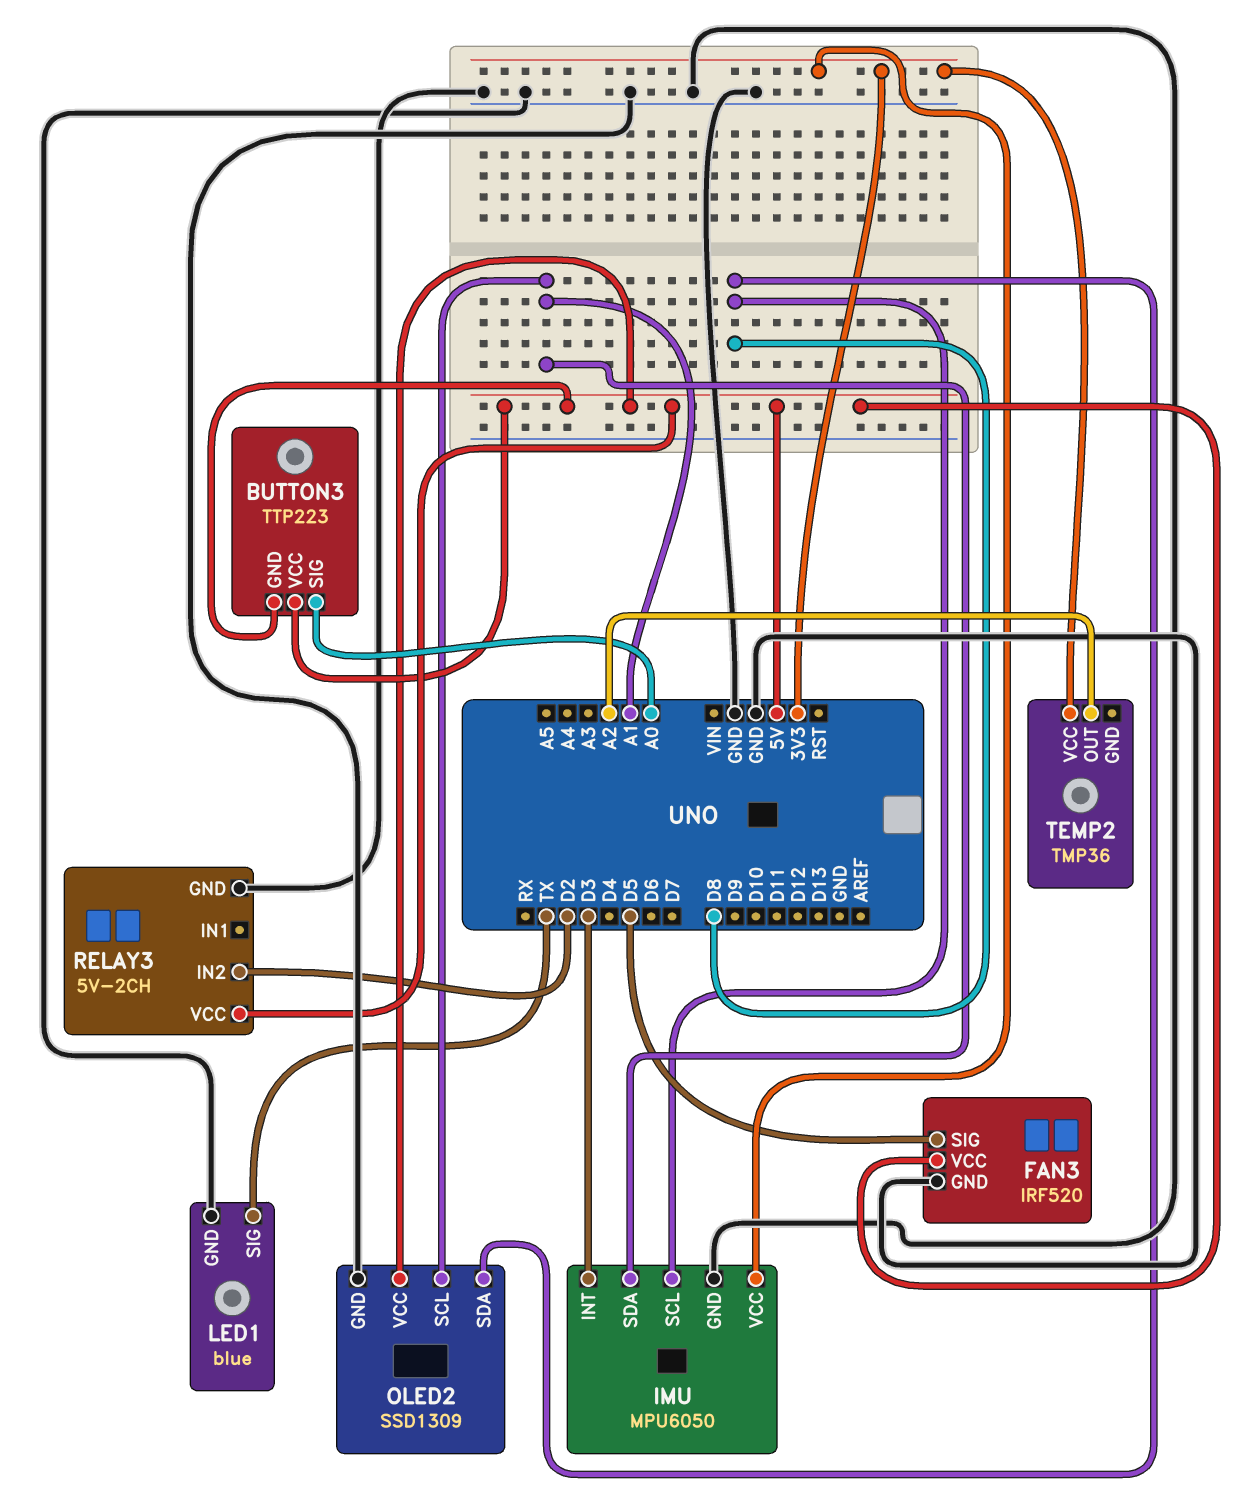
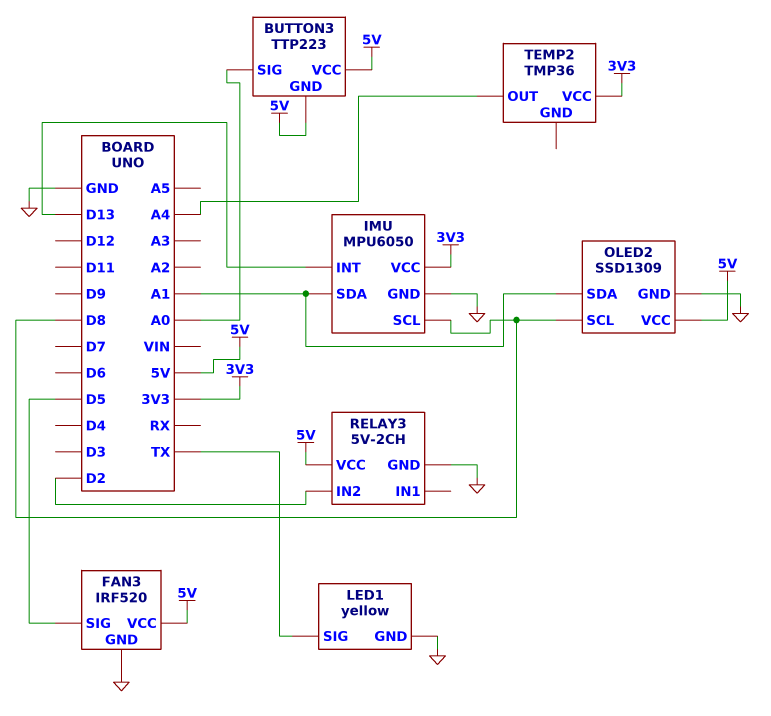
IMU pin INT: D3 -> D13
LED1: blue -> yellow
OLED2 pin SCL: A1 -> D8
OLED2 pin SDA: D8 -> A1
TEMP2 pin OUT: A2 -> A4

